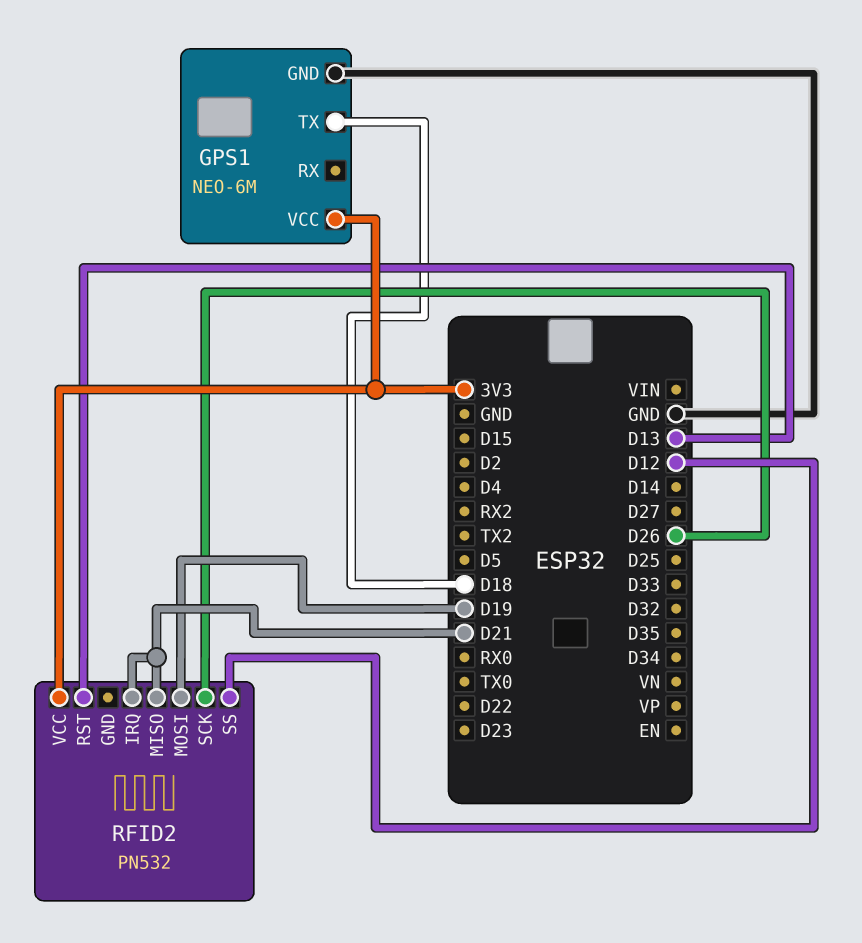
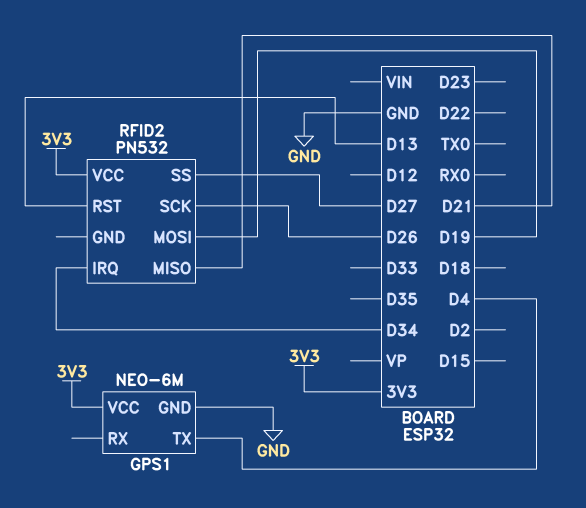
GPS1 pin TX: D18 -> D4
RFID2 pin IRQ: D21 -> D34
RFID2 pin SS: D12 -> D27

